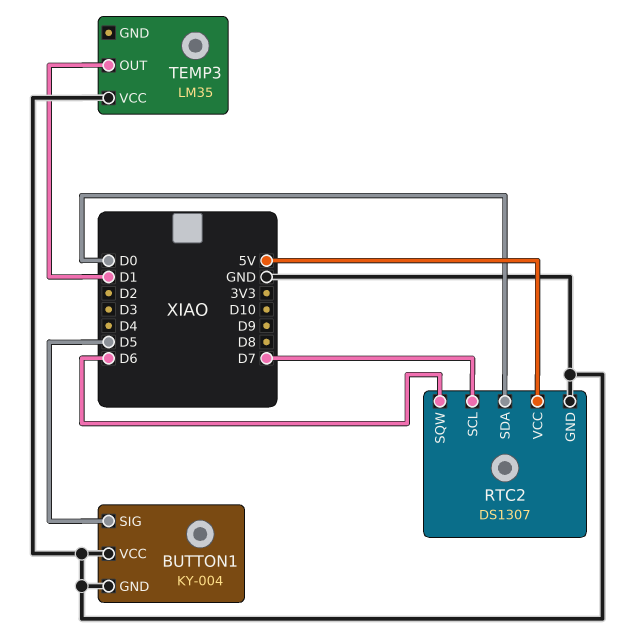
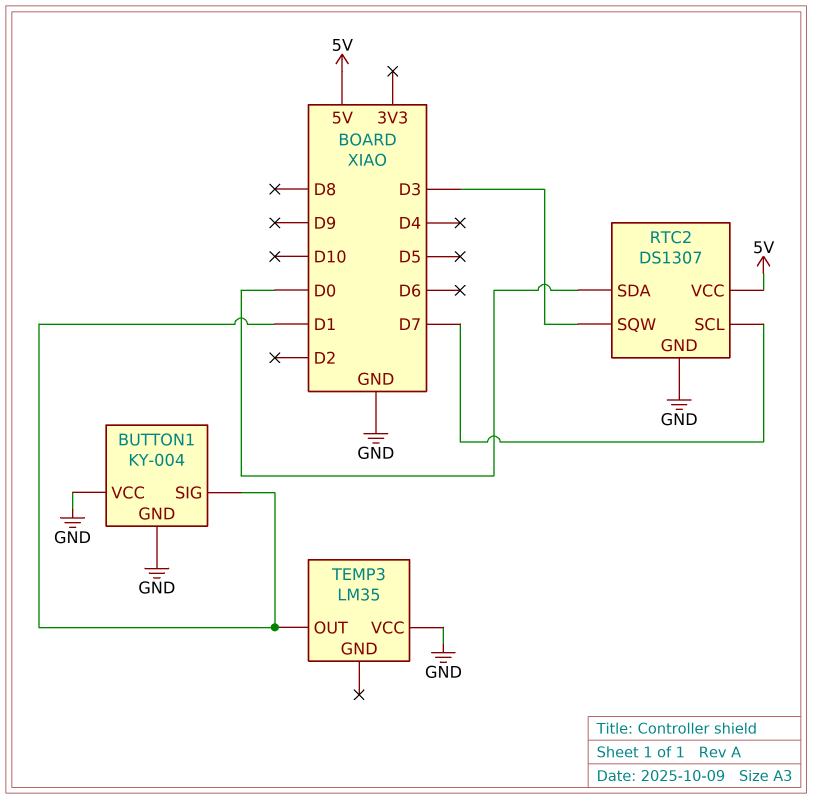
BUTTON1 pin SIG: D5 -> D1
RTC2 pin SQW: D6 -> D3

